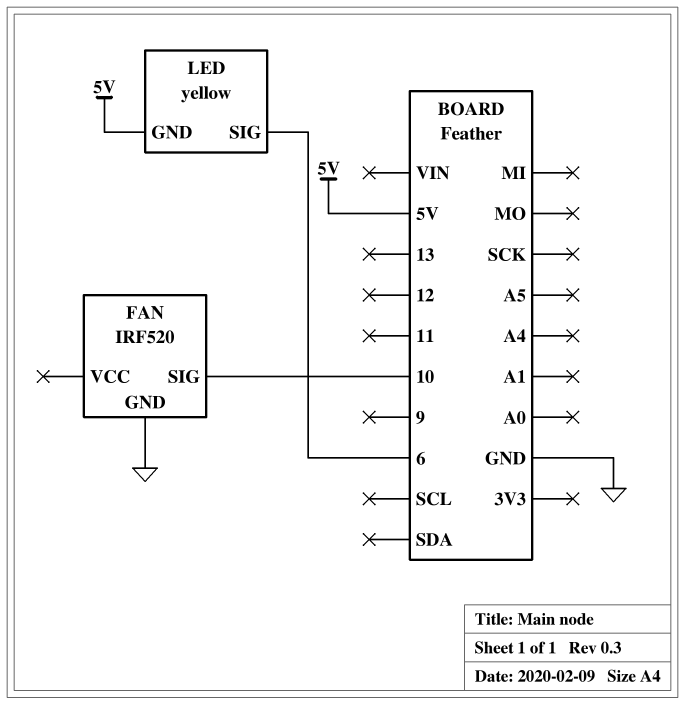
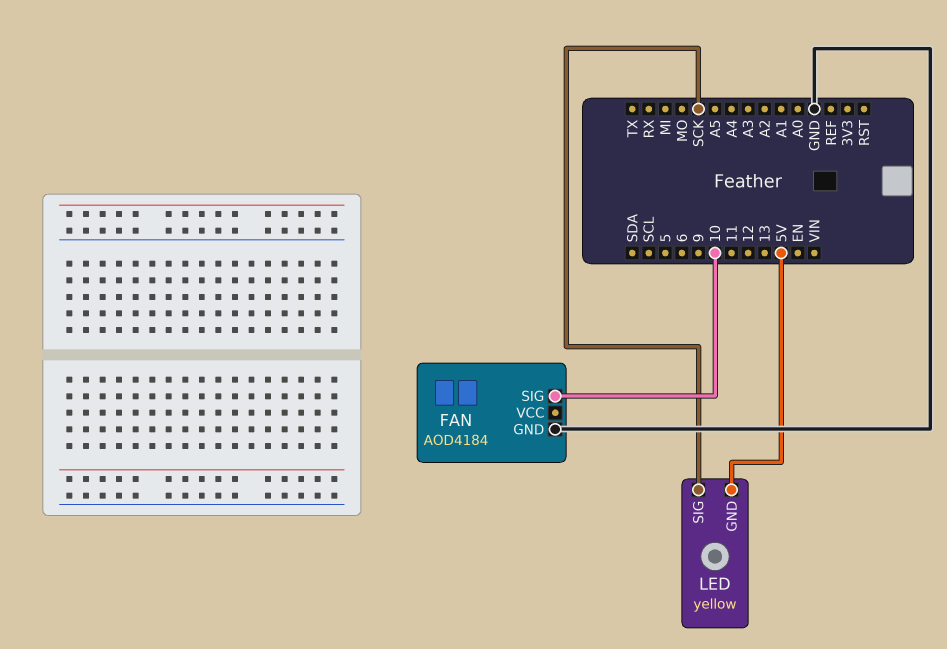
FAN: IRF520 -> AOD4184
LED pin SIG: 6 -> SCK

